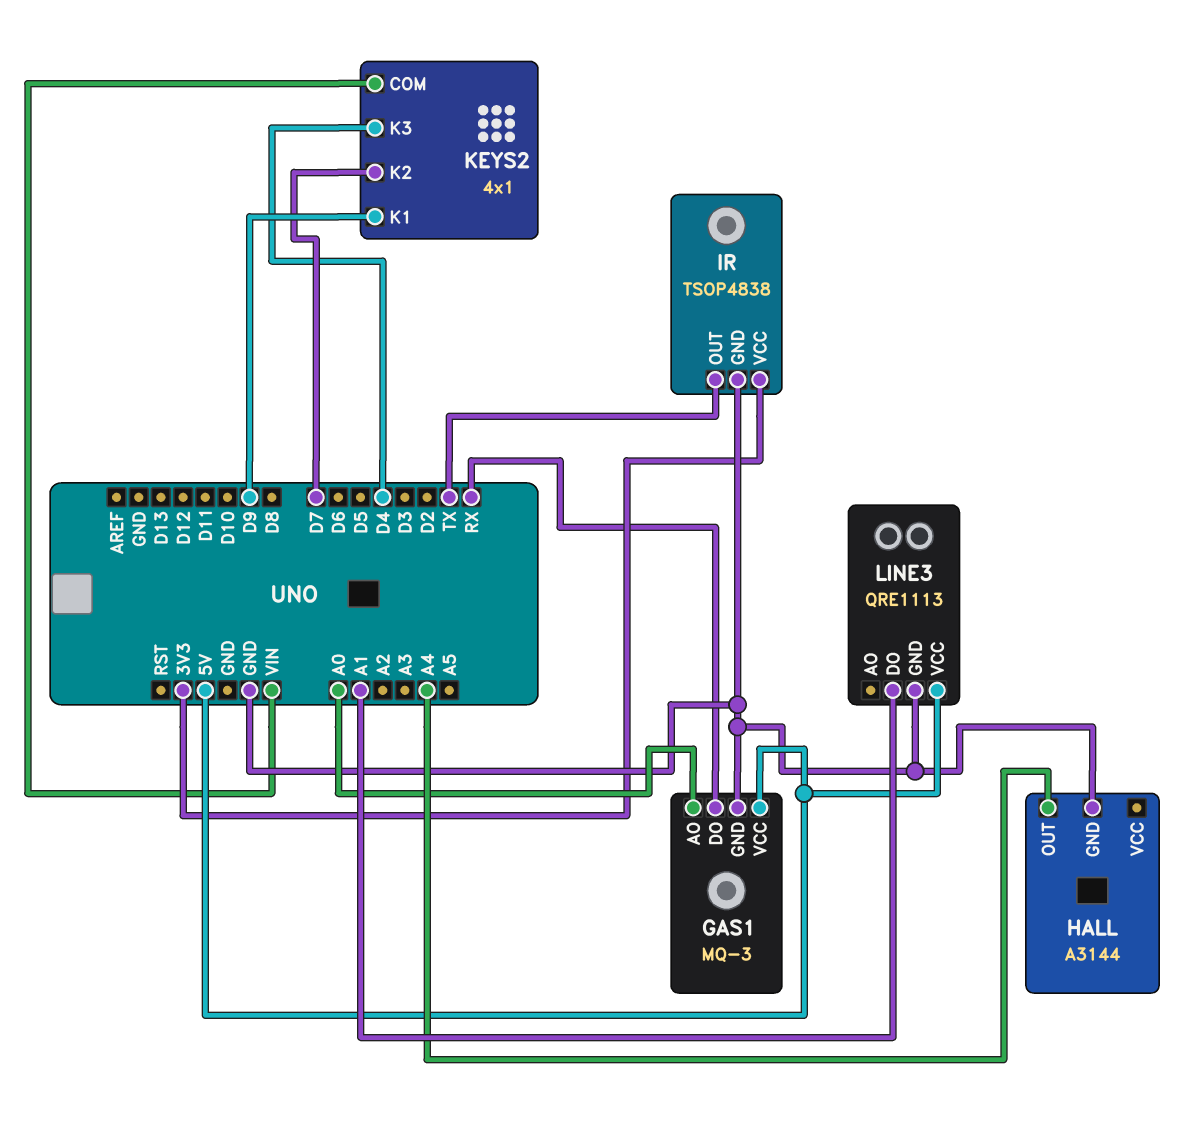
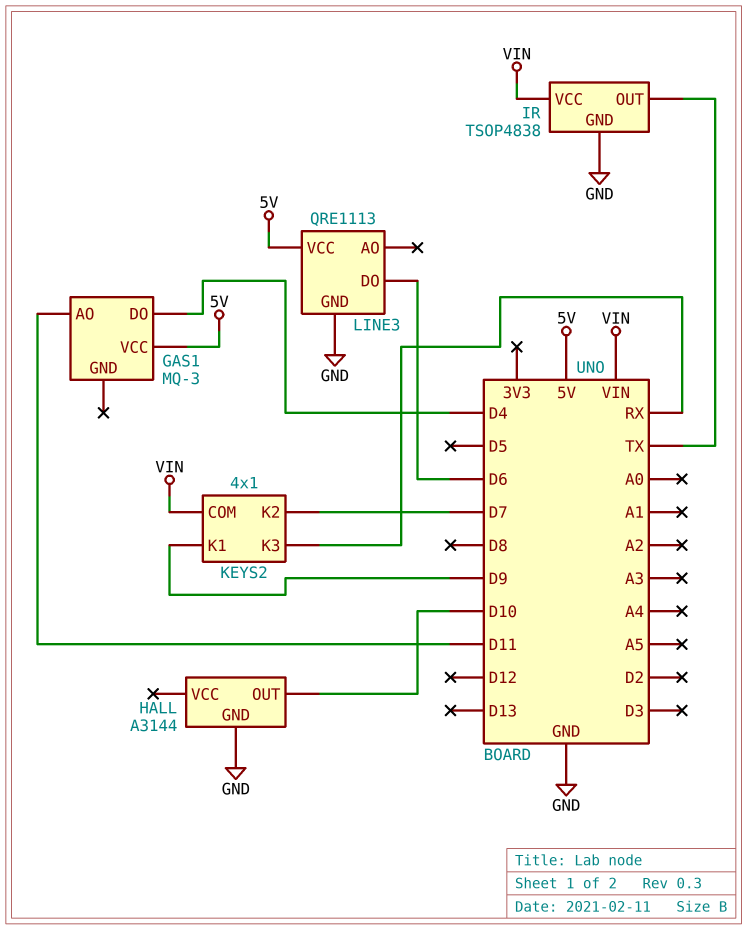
GAS1 pin AO: A0 -> D11
GAS1 pin DO: RX -> D4
GAS1 pin GND: GND -> none
HALL pin OUT: A4 -> D10
IR pin VCC: 3V3 -> VIN
KEYS2 pin K3: D4 -> RX
LINE3 pin DO: A1 -> D6

